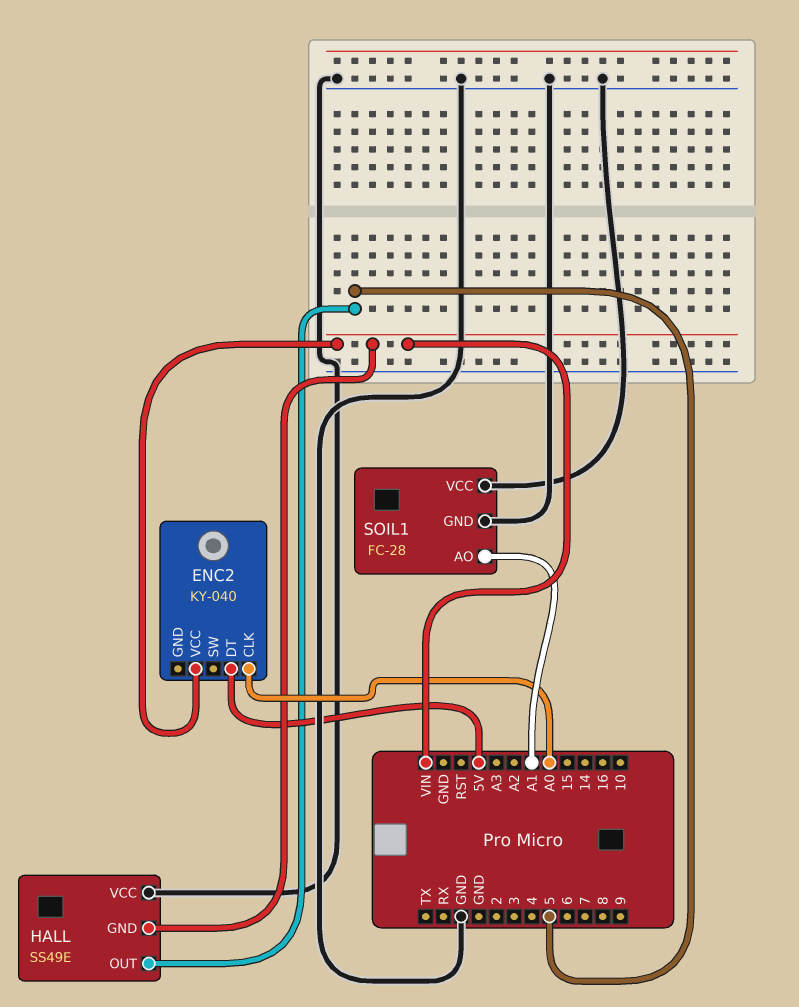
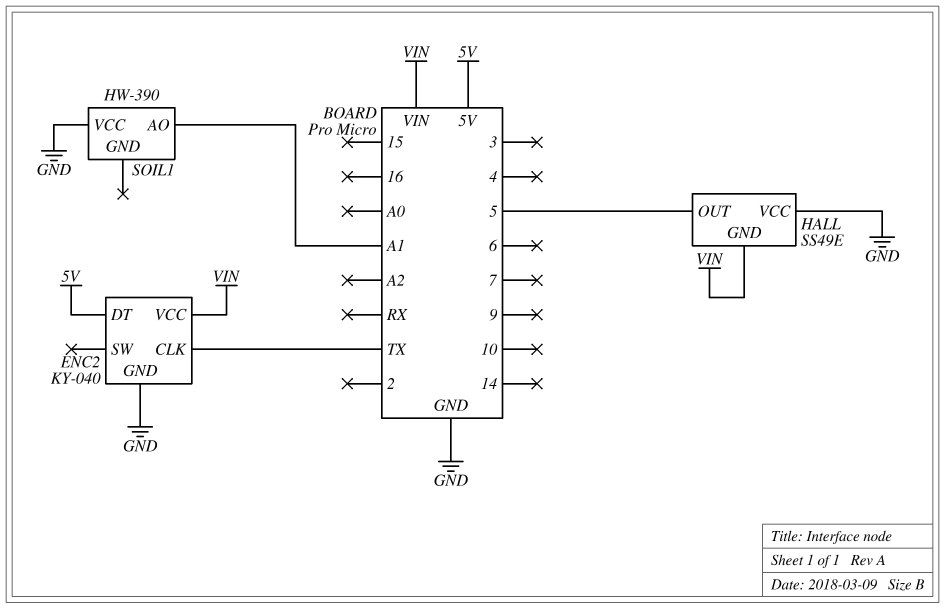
ENC2 pin CLK: A0 -> TX
ENC2 pin GND: none -> GND
SOIL1: FC-28 -> HW-390
SOIL1 pin GND: GND -> none

